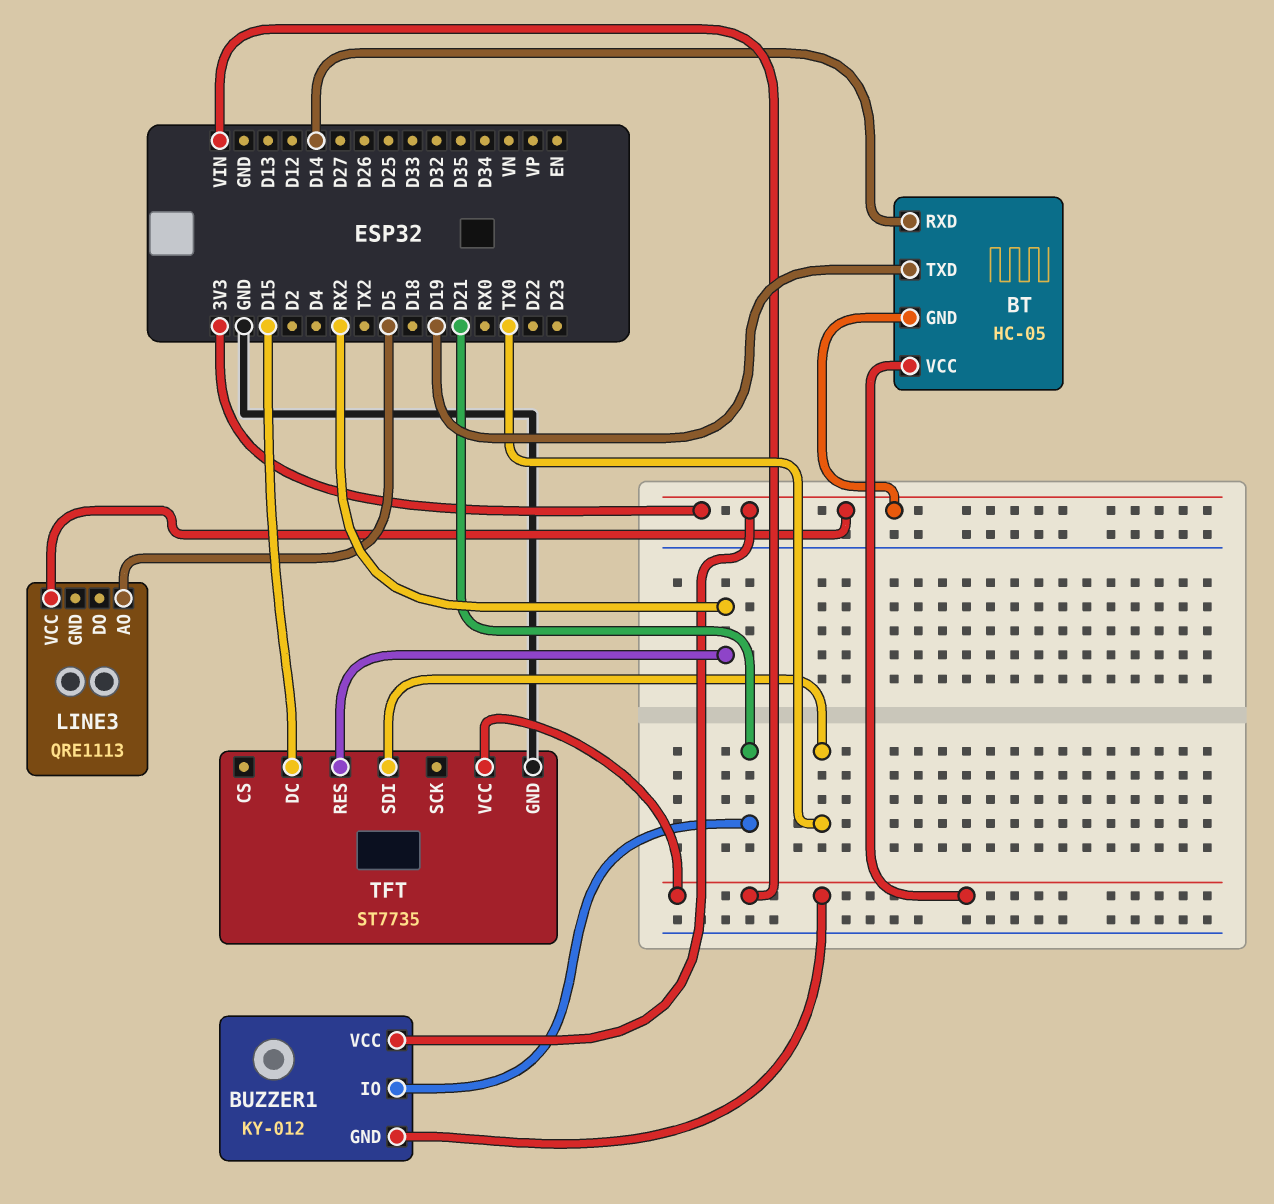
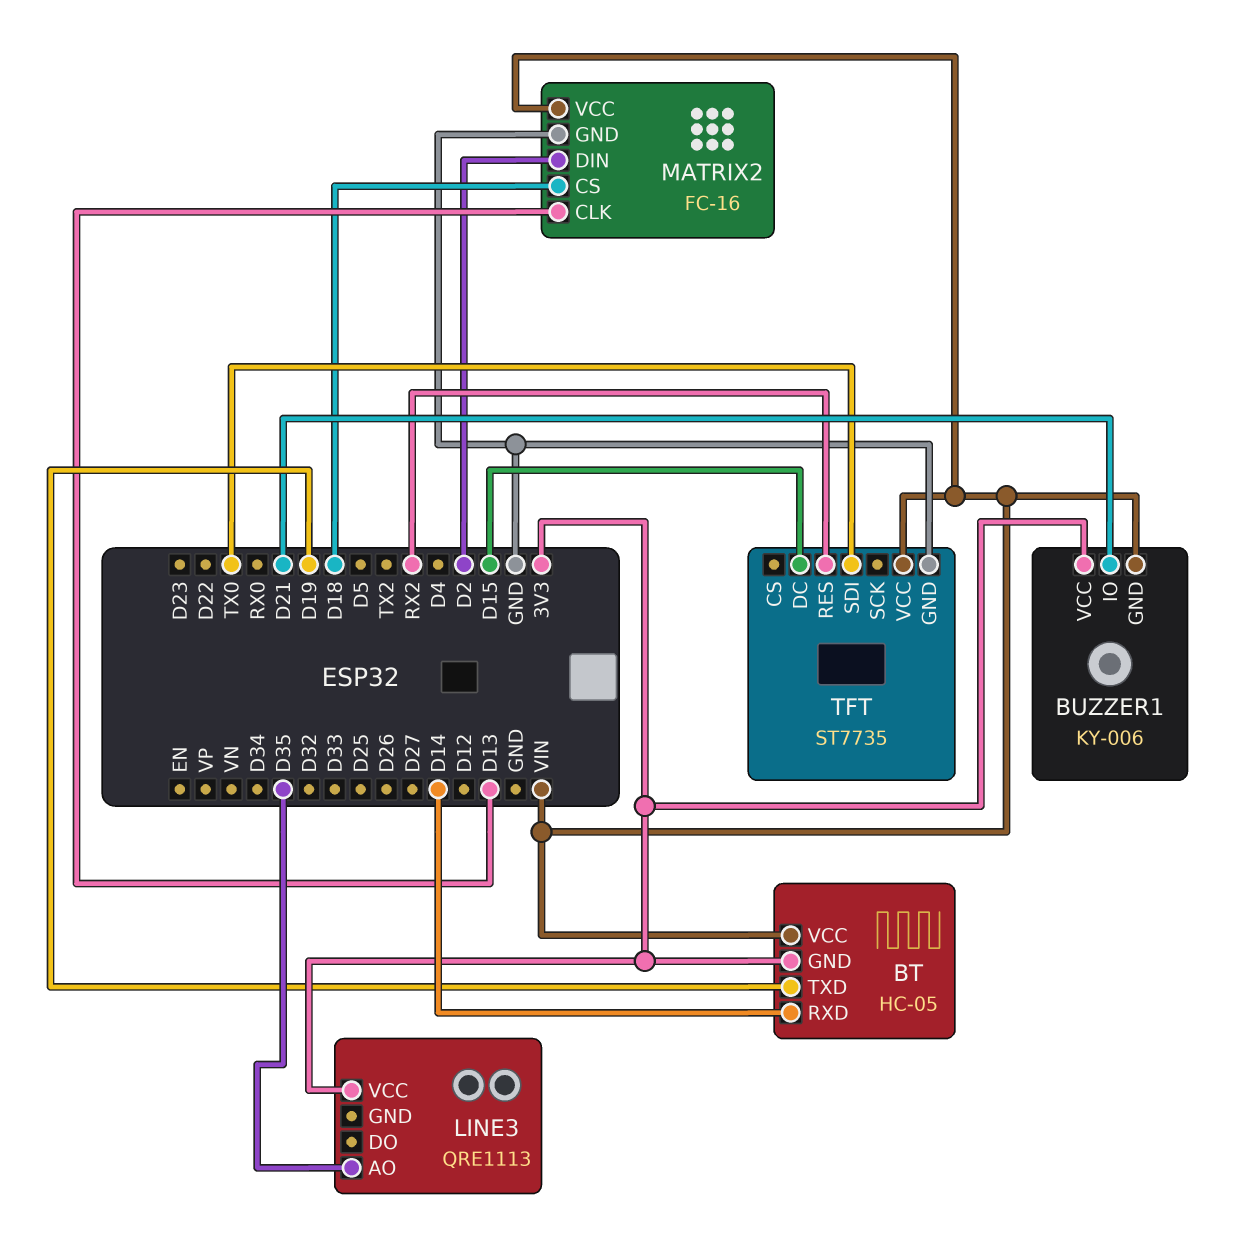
BUZZER1: KY-012 -> KY-006
LINE3 pin AO: D5 -> D35
MATRIX2: none -> FC-16
MATRIX2 pin CLK: none -> D13
MATRIX2 pin CS: none -> D18
MATRIX2 pin DIN: none -> D2
MATRIX2 pin GND: none -> GND
MATRIX2 pin VCC: none -> VIN

